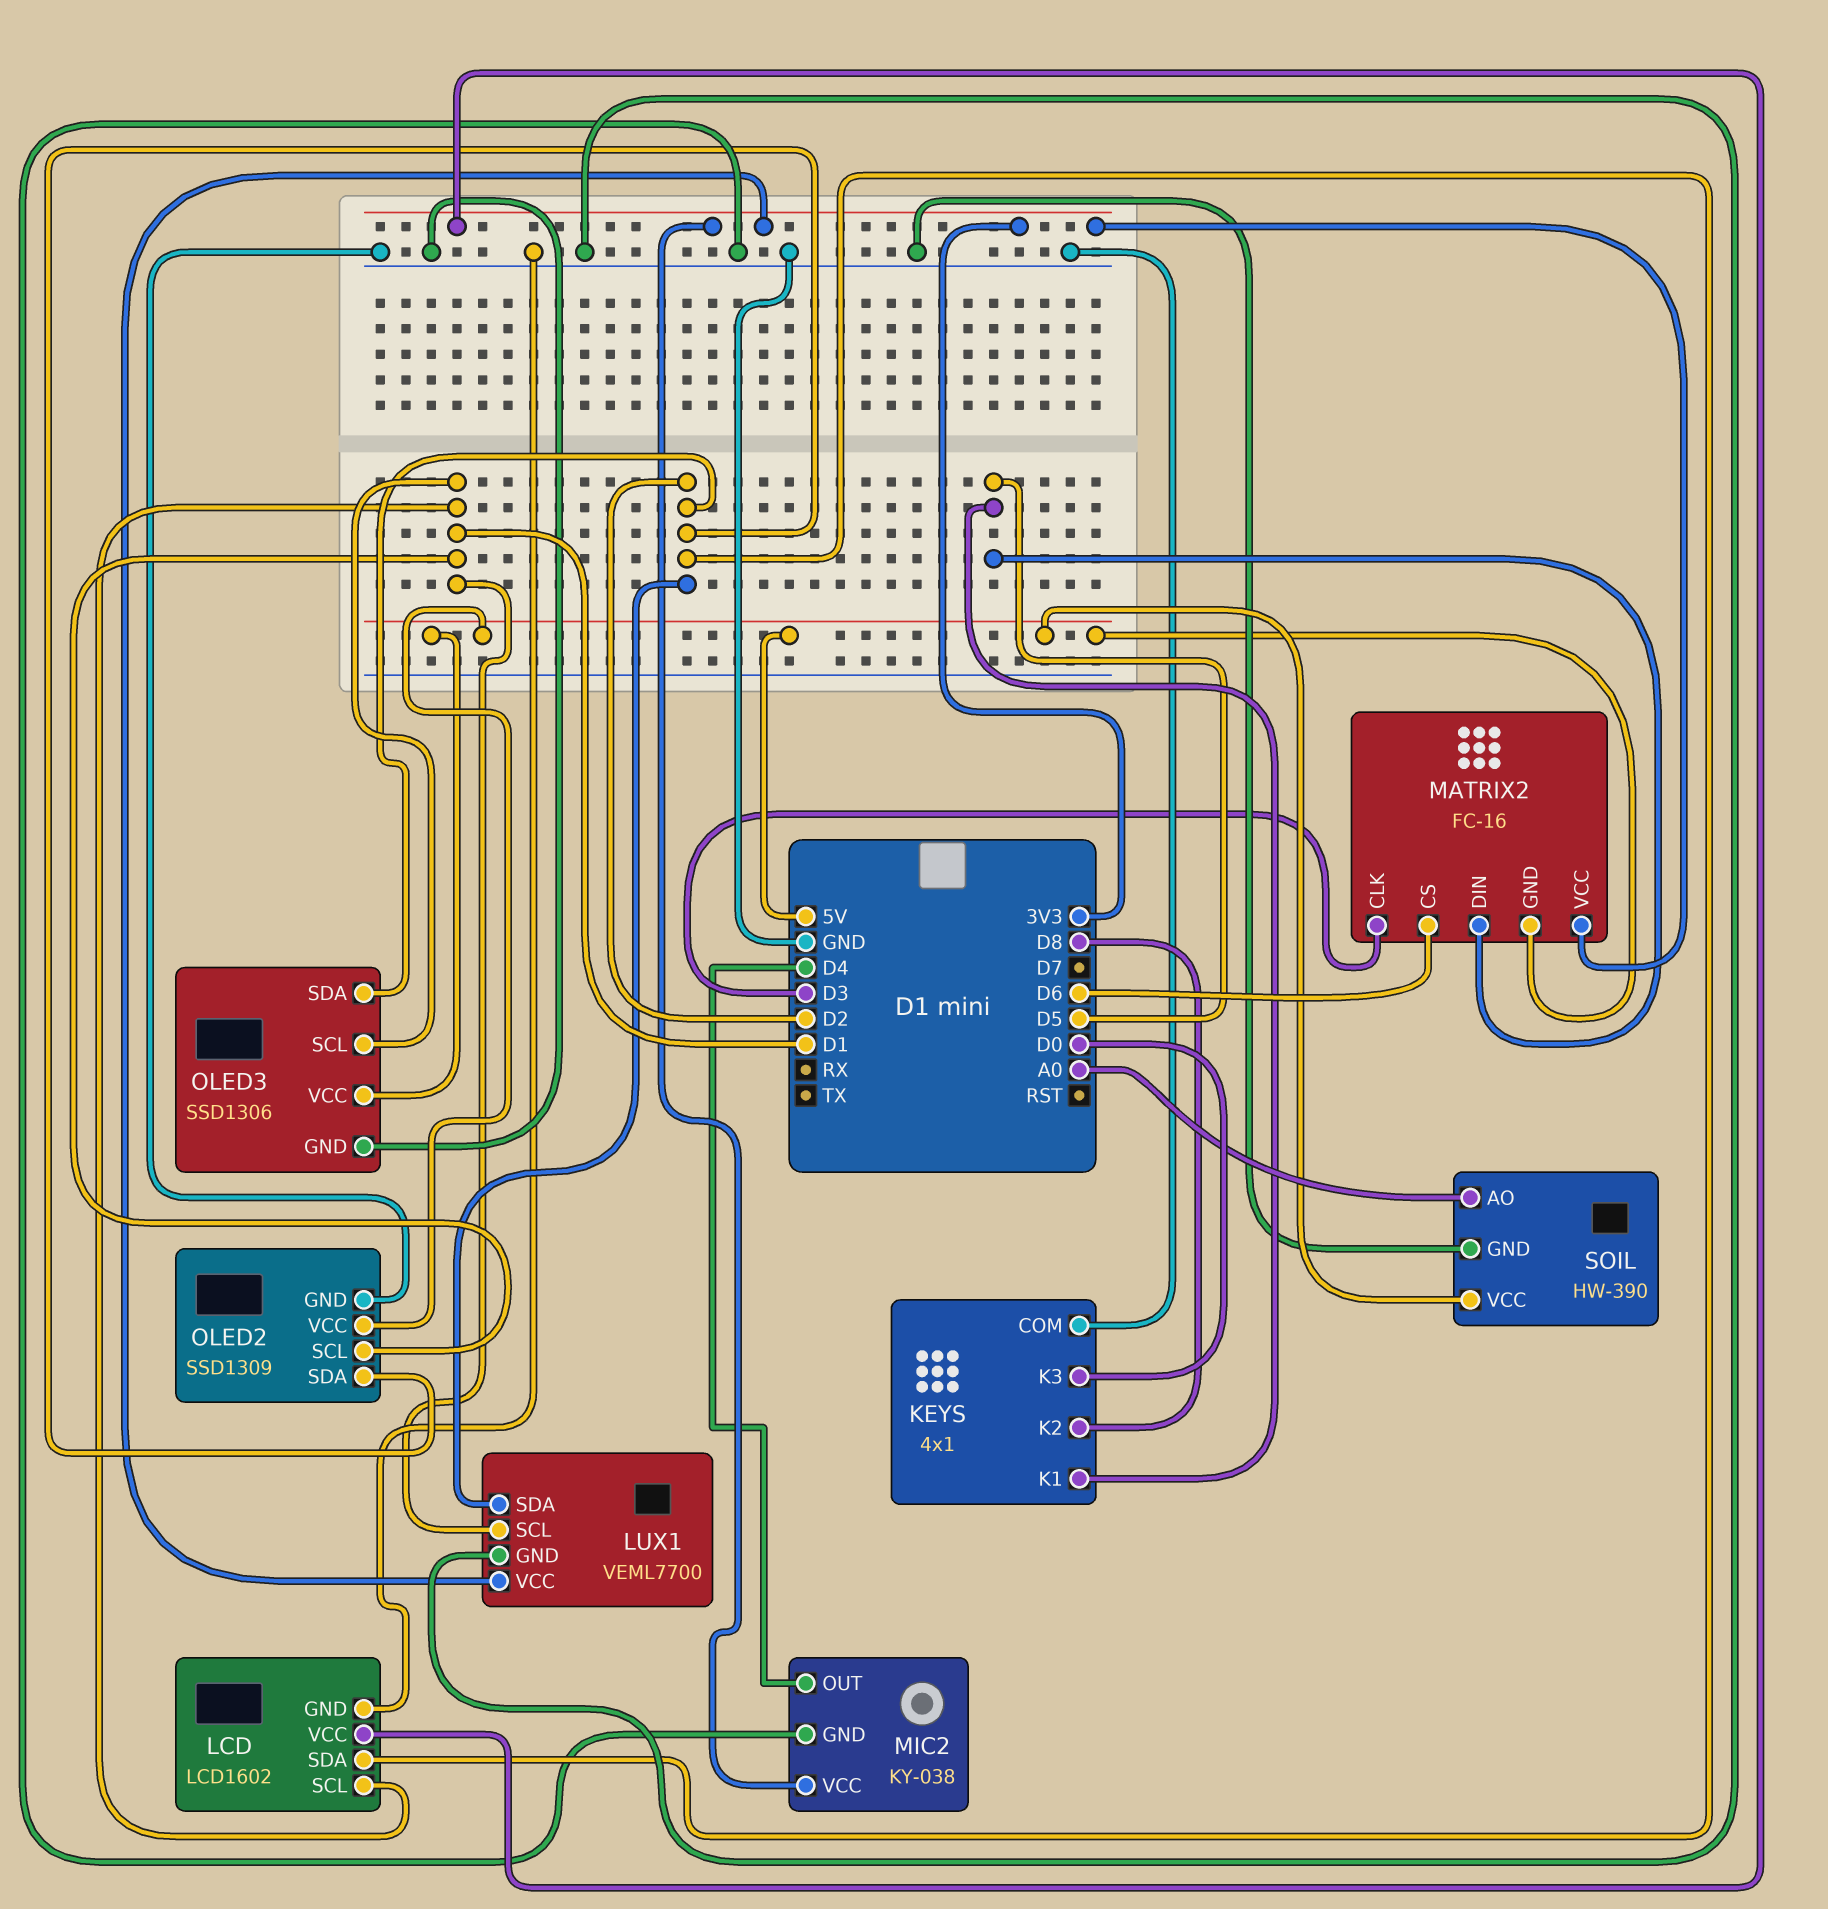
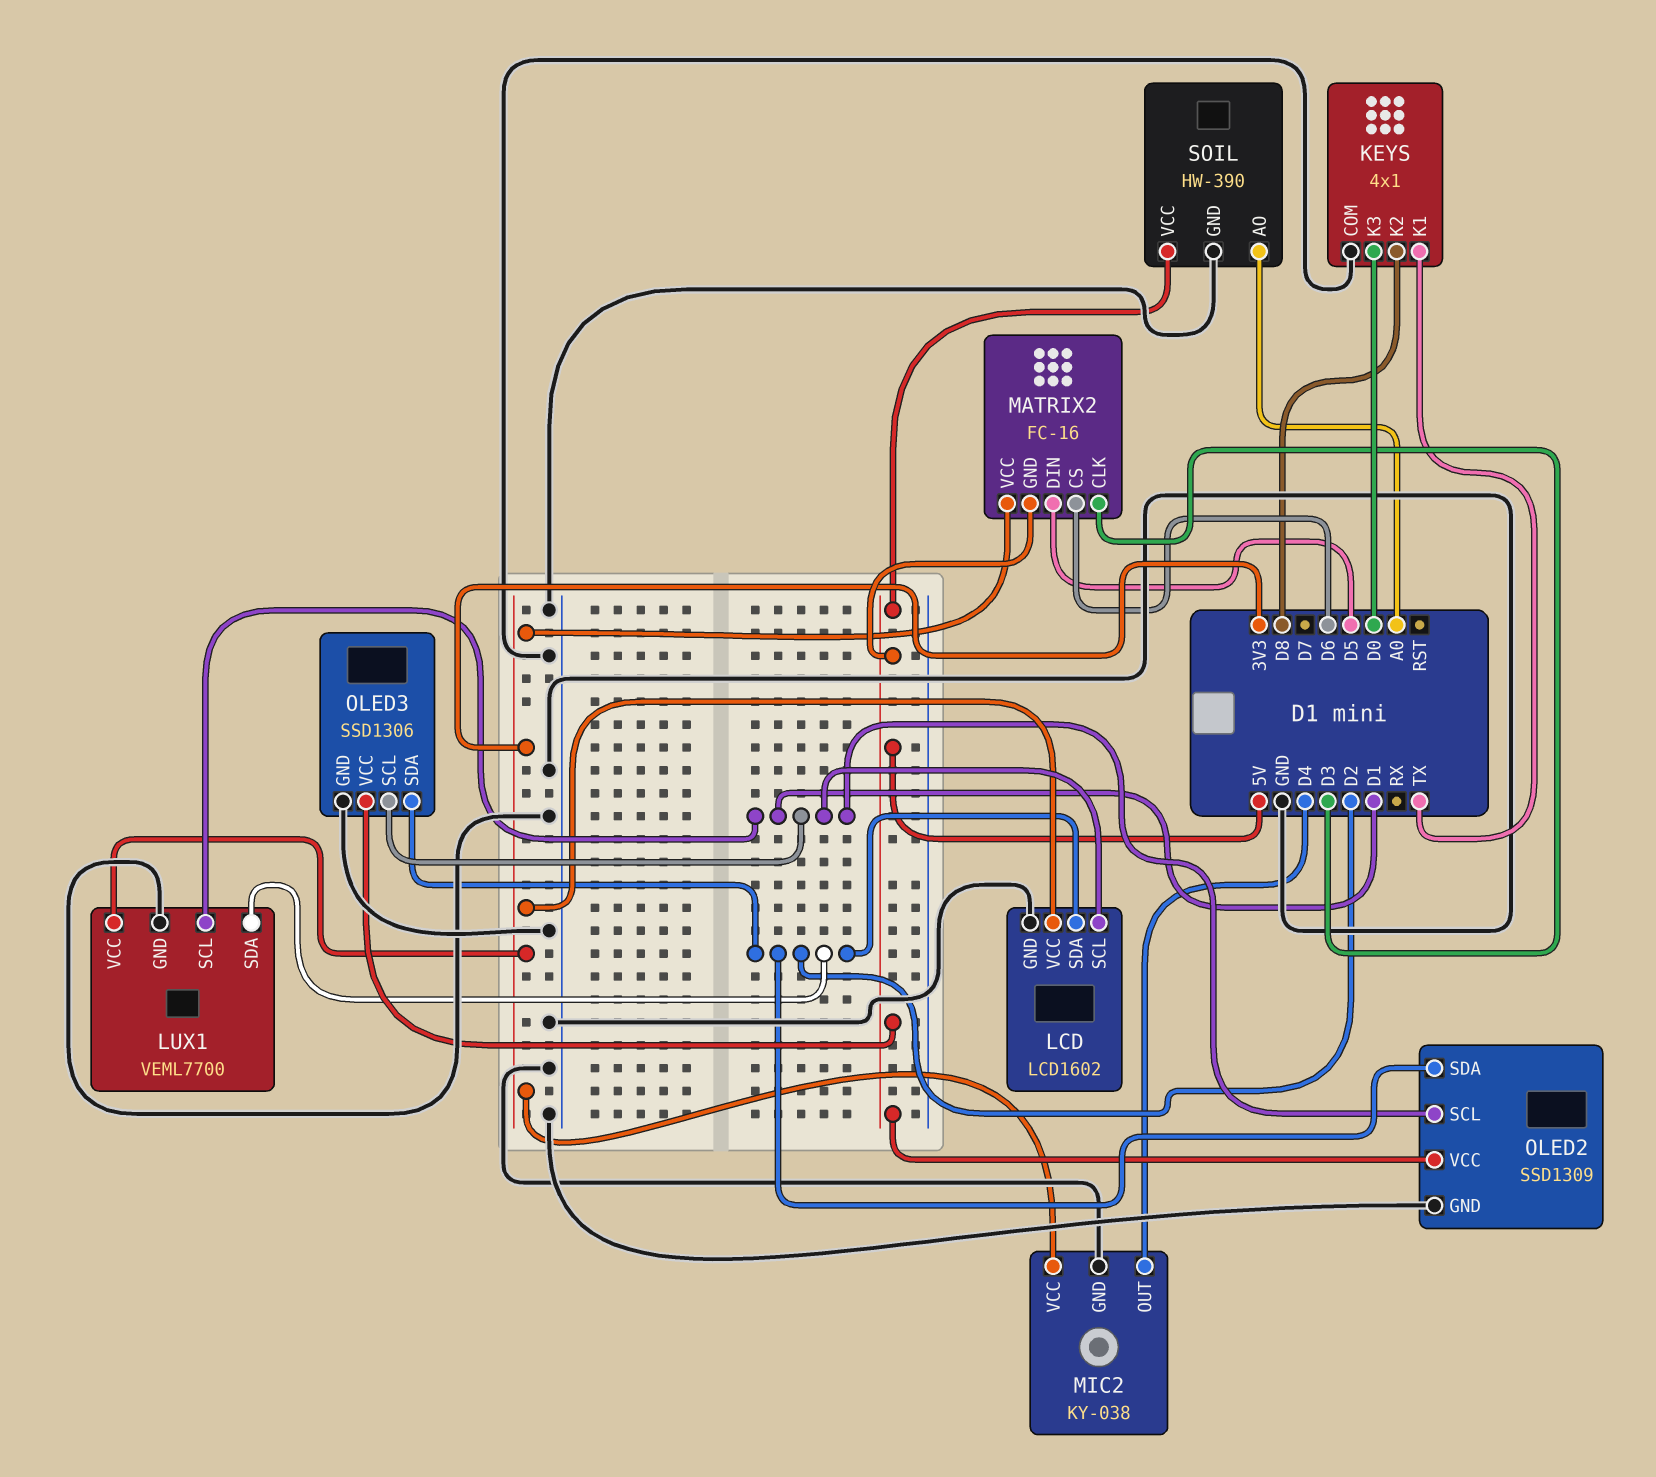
KEYS pin K1: D5 -> TX

